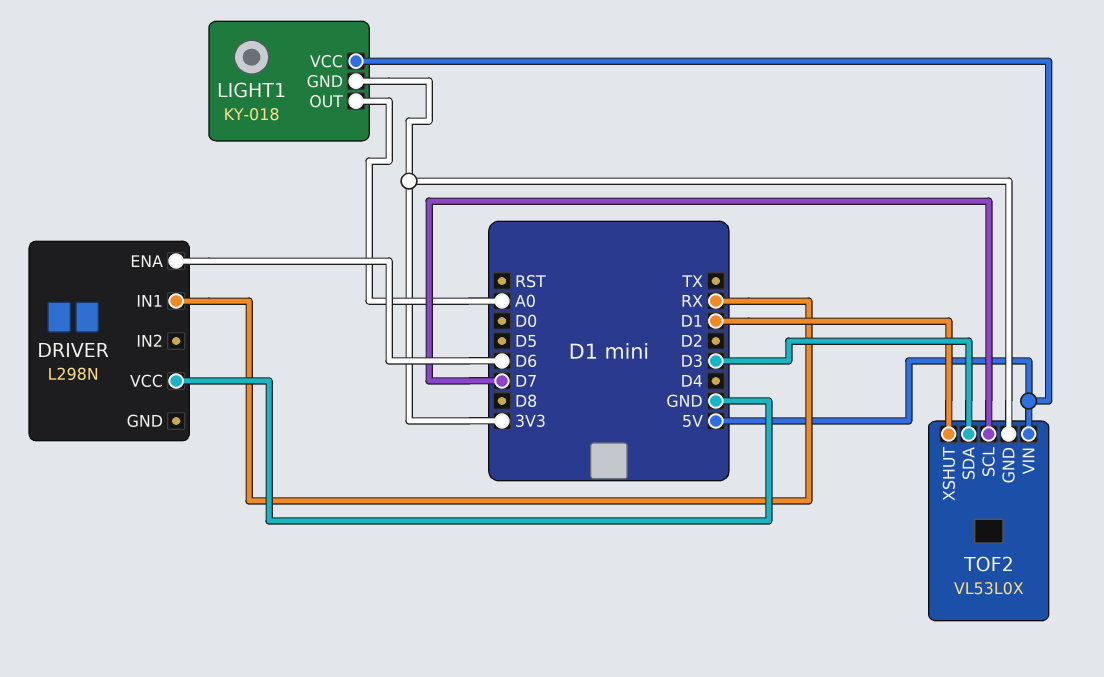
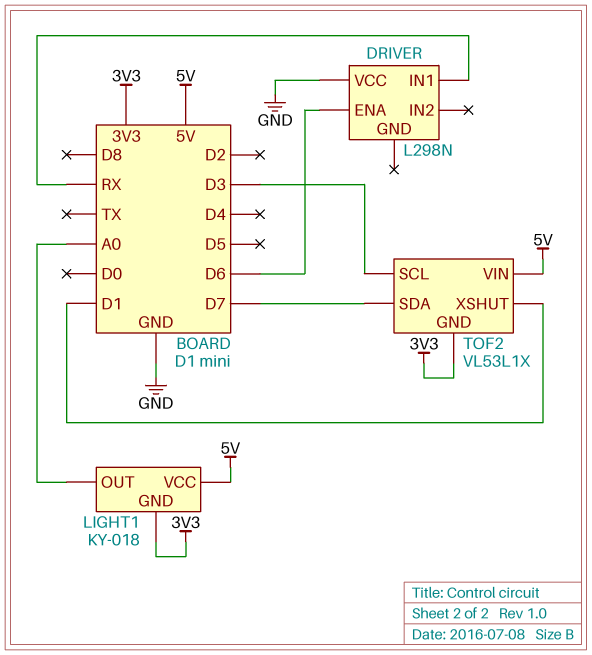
TOF2: VL53L0X -> VL53L1X
TOF2 pin SCL: D7 -> D3
TOF2 pin SDA: D3 -> D7

